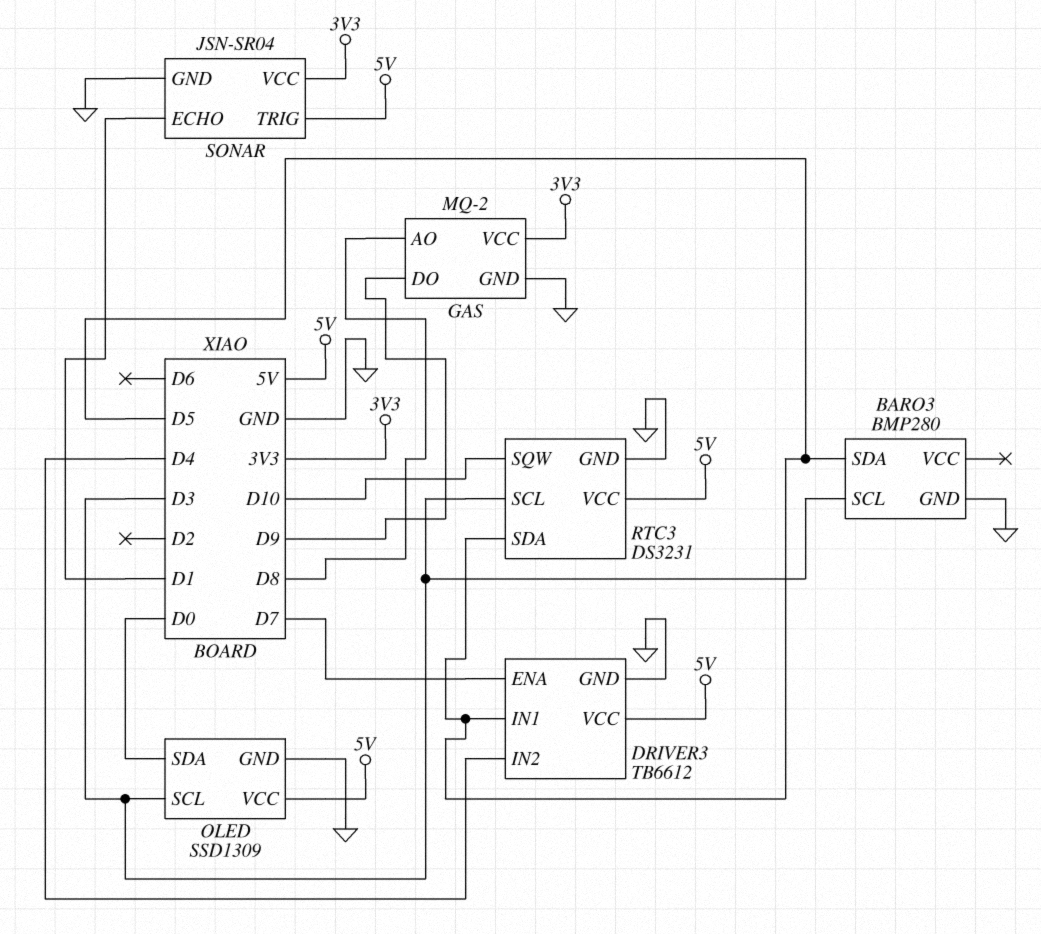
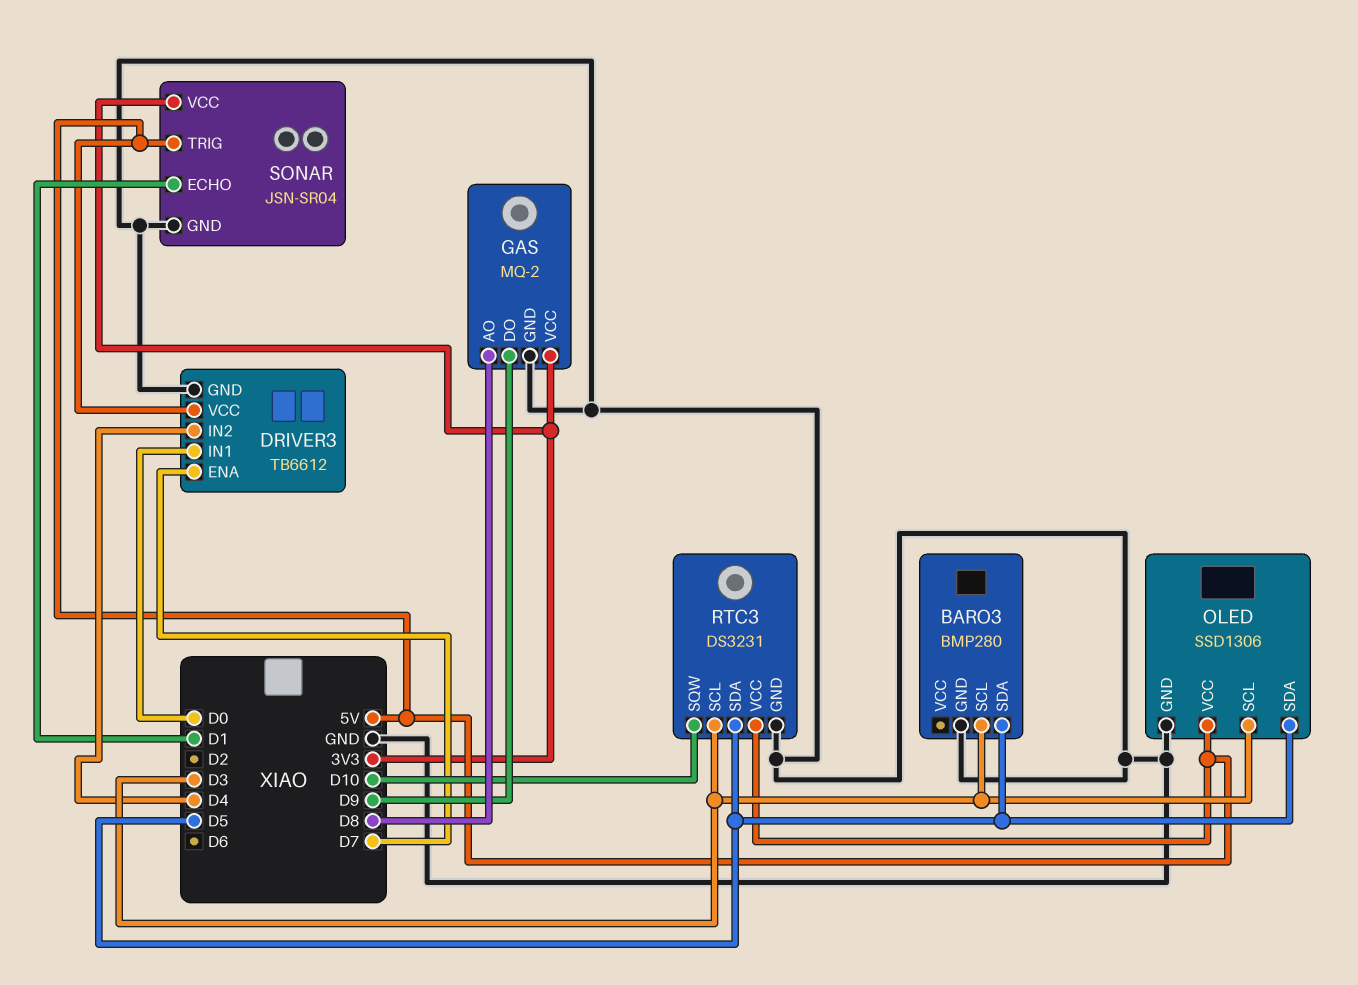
DRIVER3 pin IN1: D5 -> D0
OLED: SSD1309 -> SSD1306
OLED pin SDA: D0 -> D5

